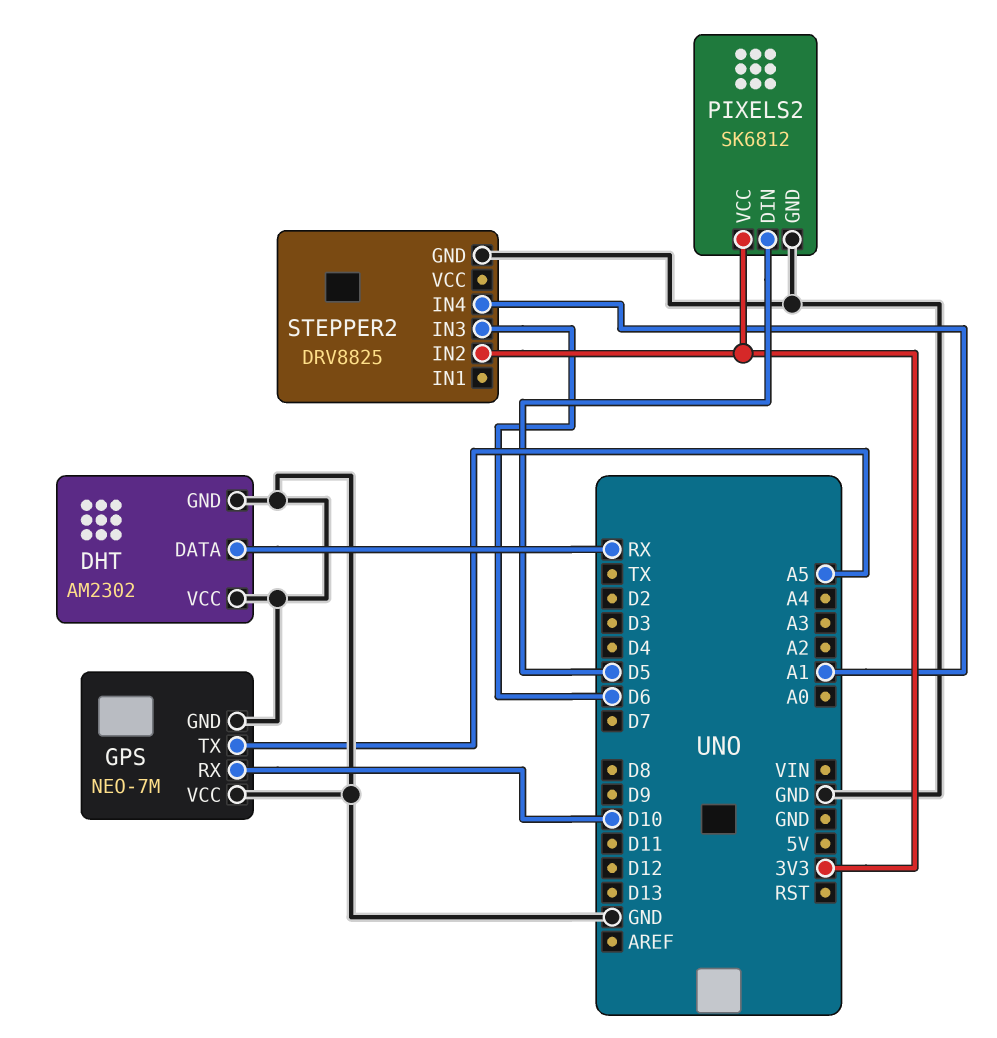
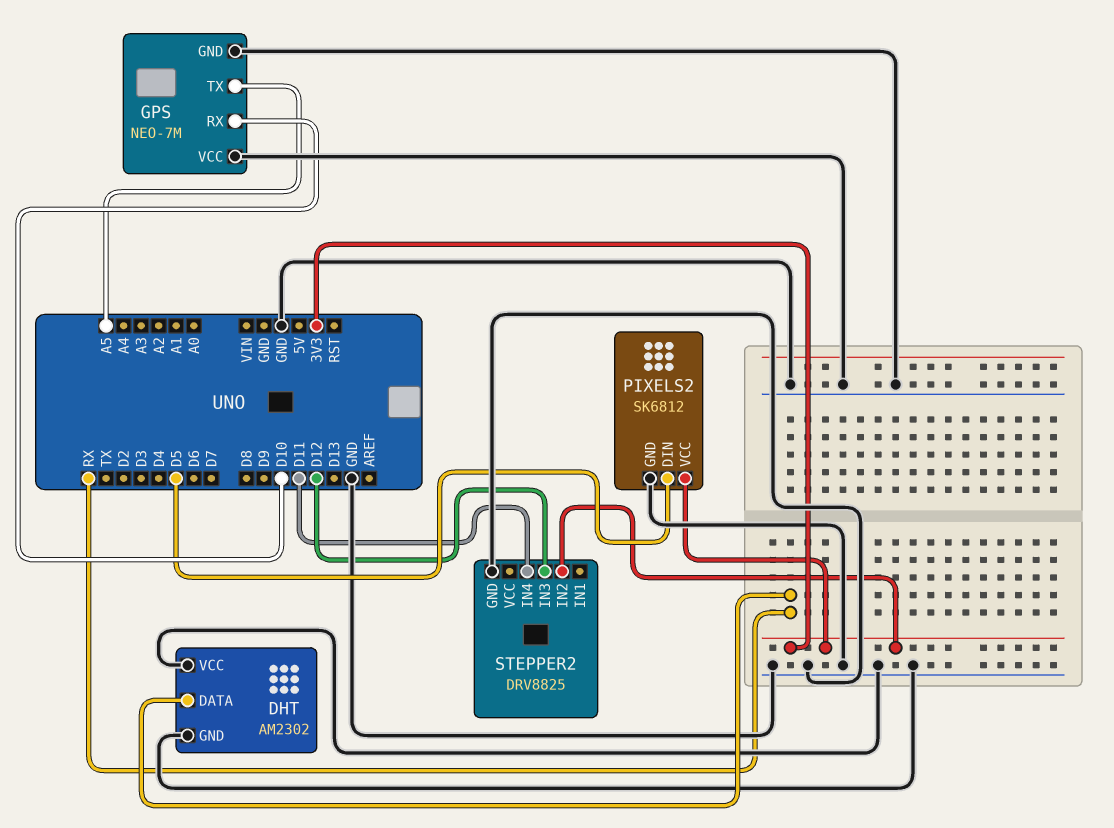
STEPPER2 pin IN3: D6 -> D12
STEPPER2 pin IN4: A1 -> D11

